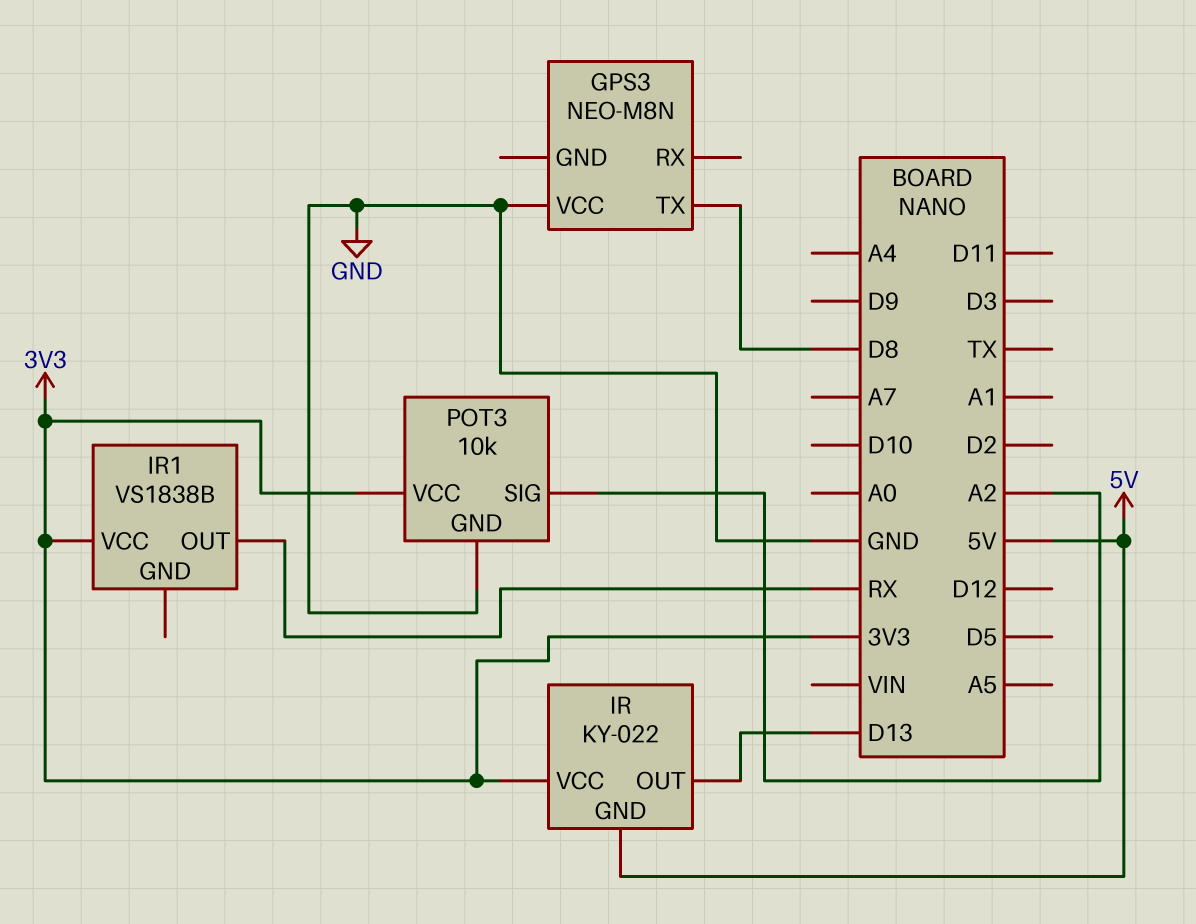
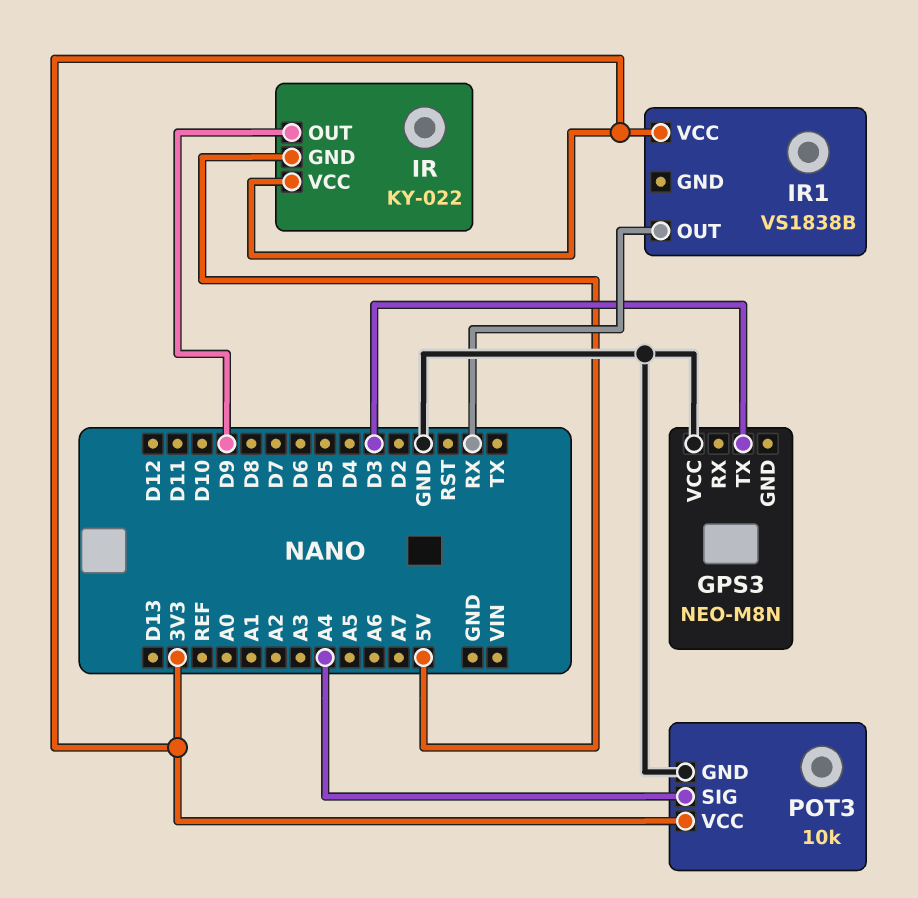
GPS3 pin TX: D8 -> D3
IR pin OUT: D13 -> D9
POT3 pin SIG: A2 -> A4

